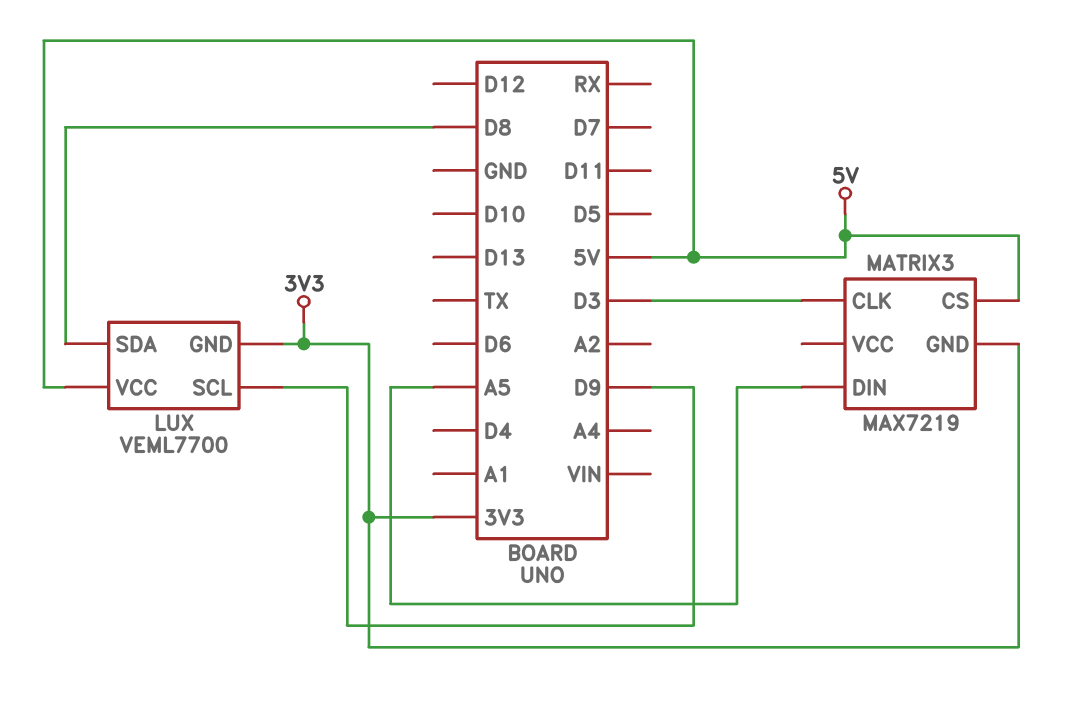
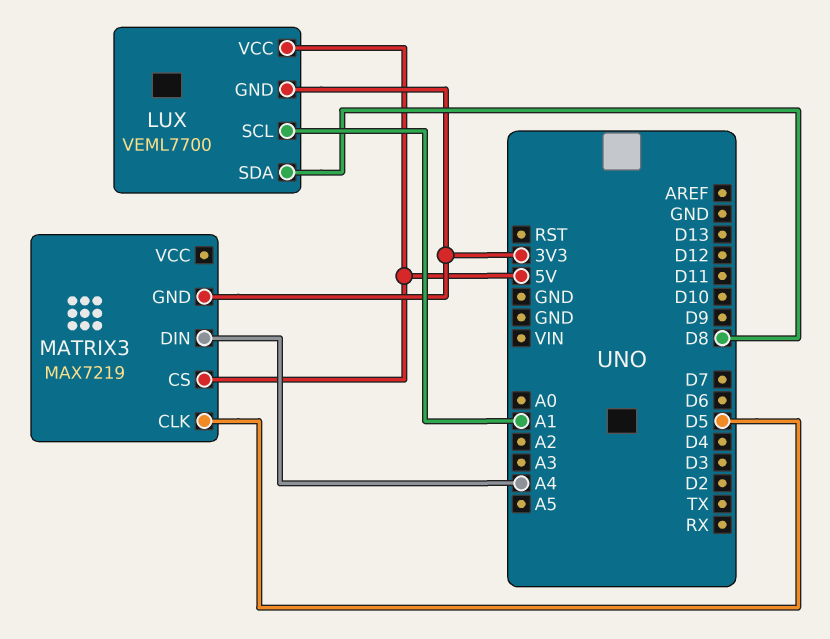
LUX pin SCL: D9 -> A1
MATRIX3 pin CLK: D3 -> D5
MATRIX3 pin DIN: A5 -> A4

